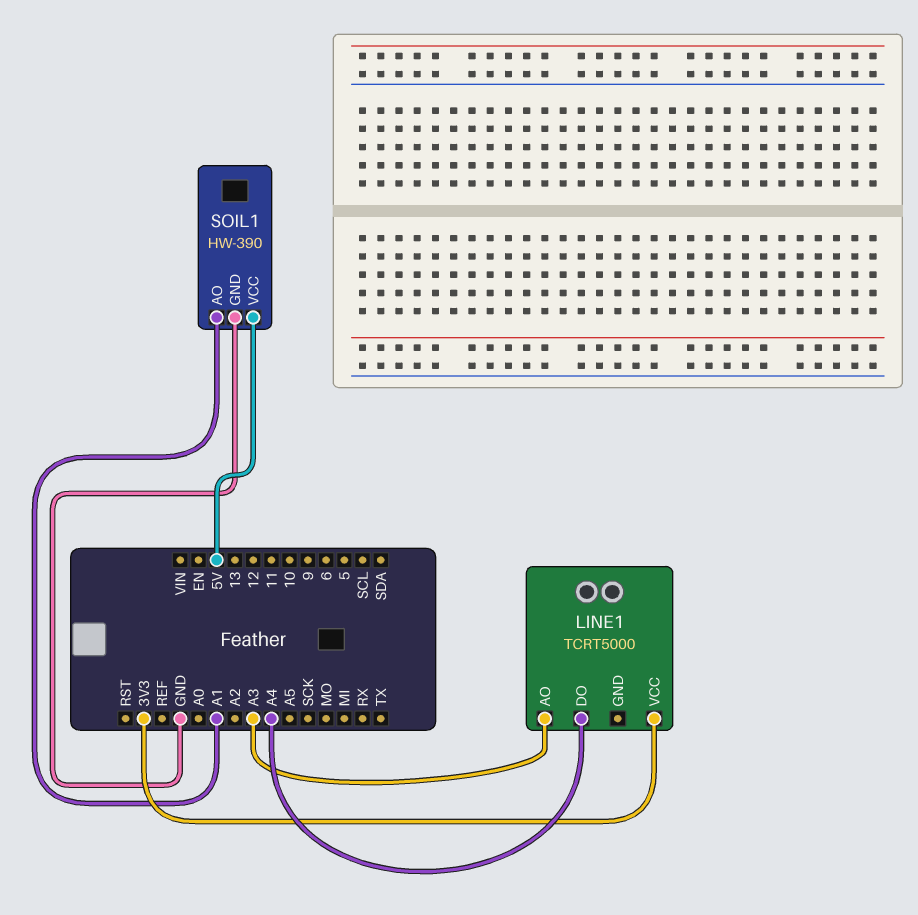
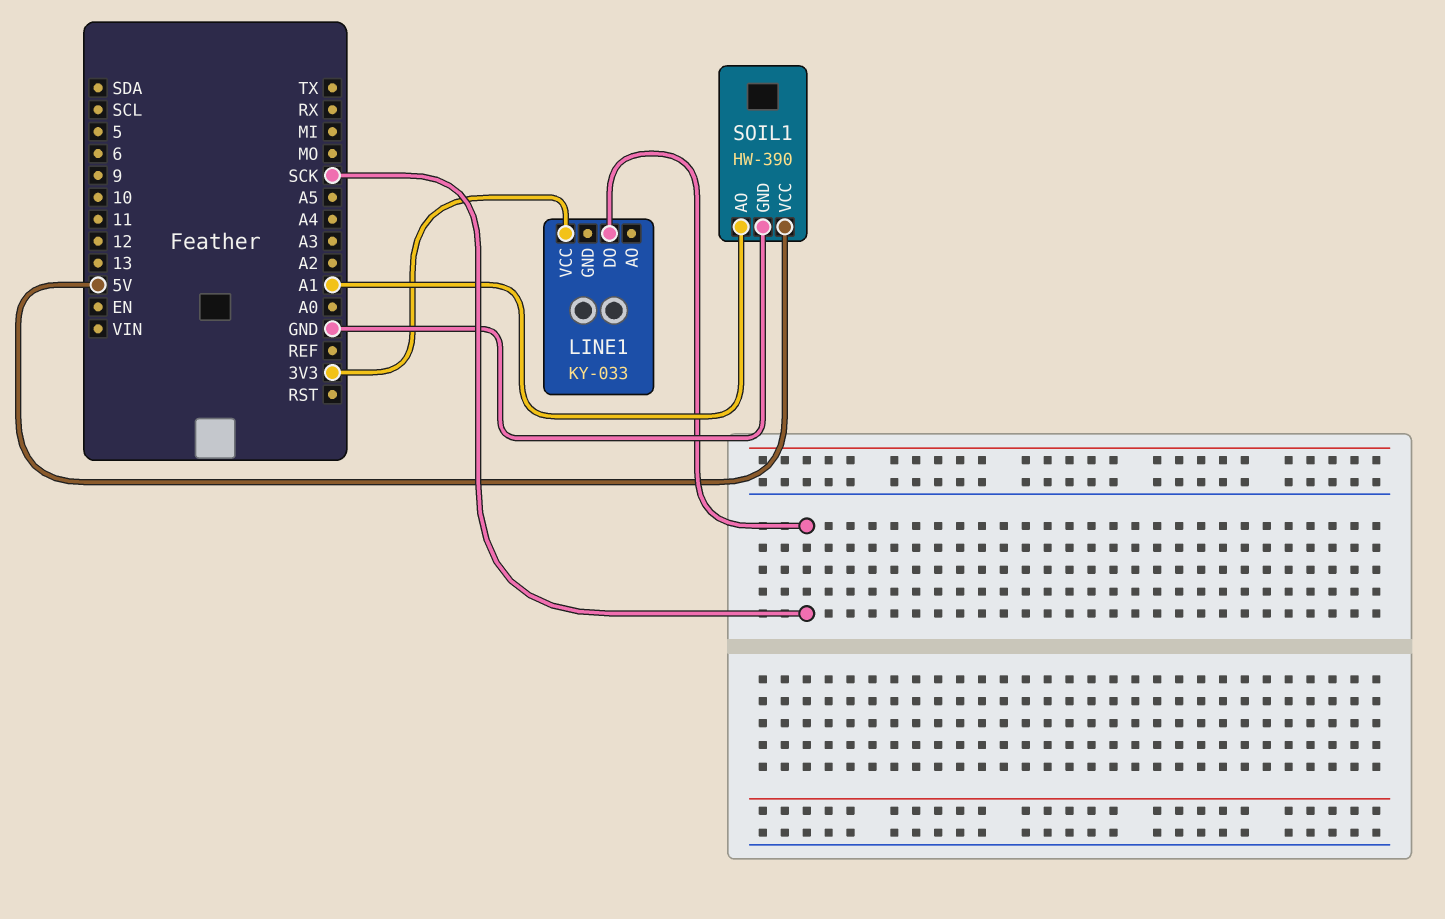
LINE1: TCRT5000 -> KY-033
LINE1 pin AO: A3 -> none
LINE1 pin DO: A4 -> SCK

